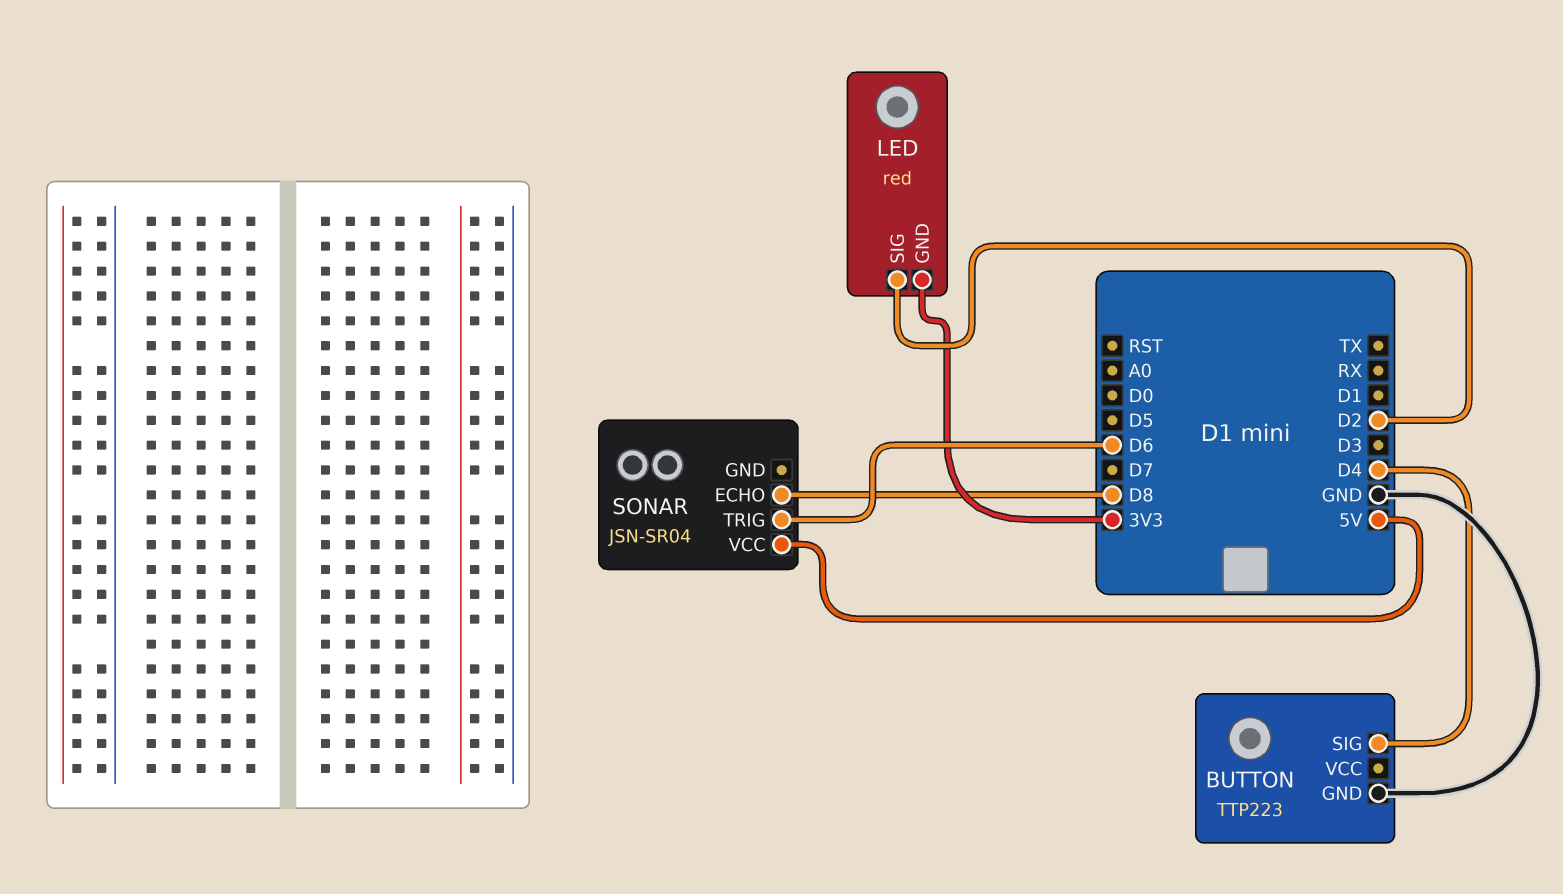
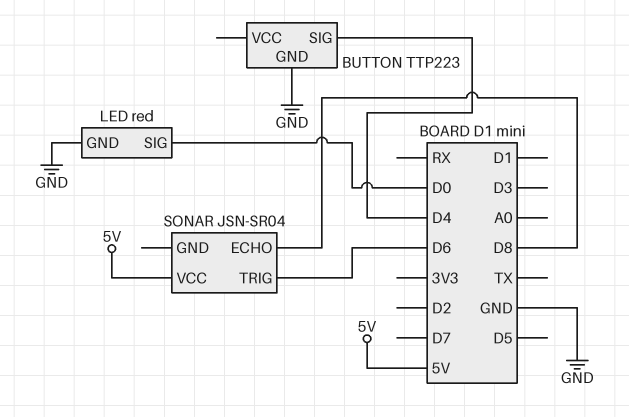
LED pin GND: 3V3 -> GND
LED pin SIG: D2 -> D0

